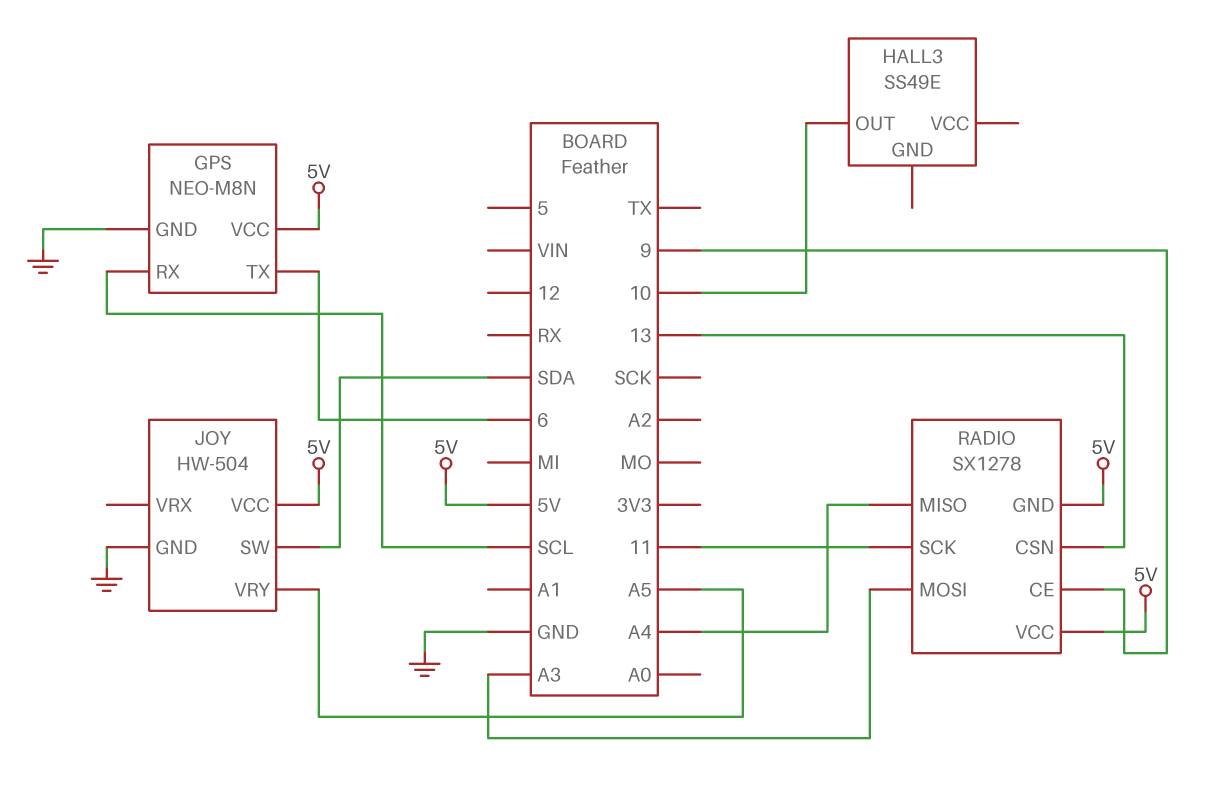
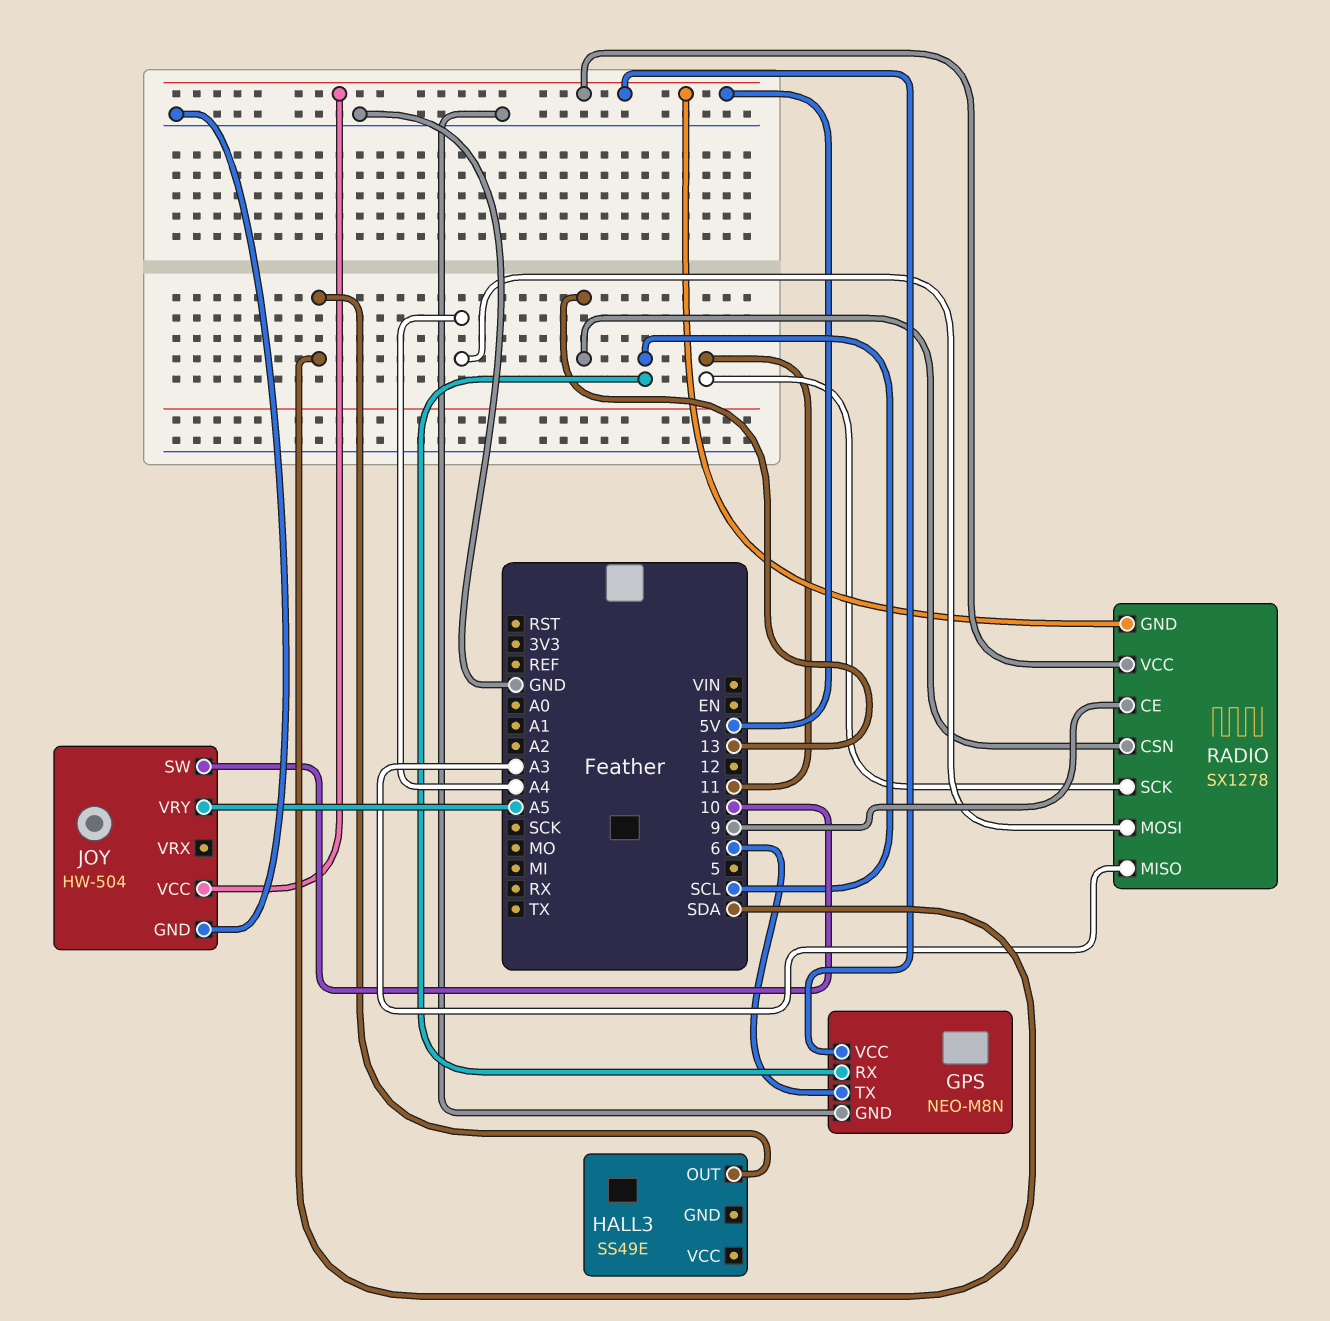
HALL3 pin OUT: 10 -> SDA
JOY pin SW: SDA -> 10
RADIO pin MISO: A4 -> A3
RADIO pin MOSI: A3 -> A4

